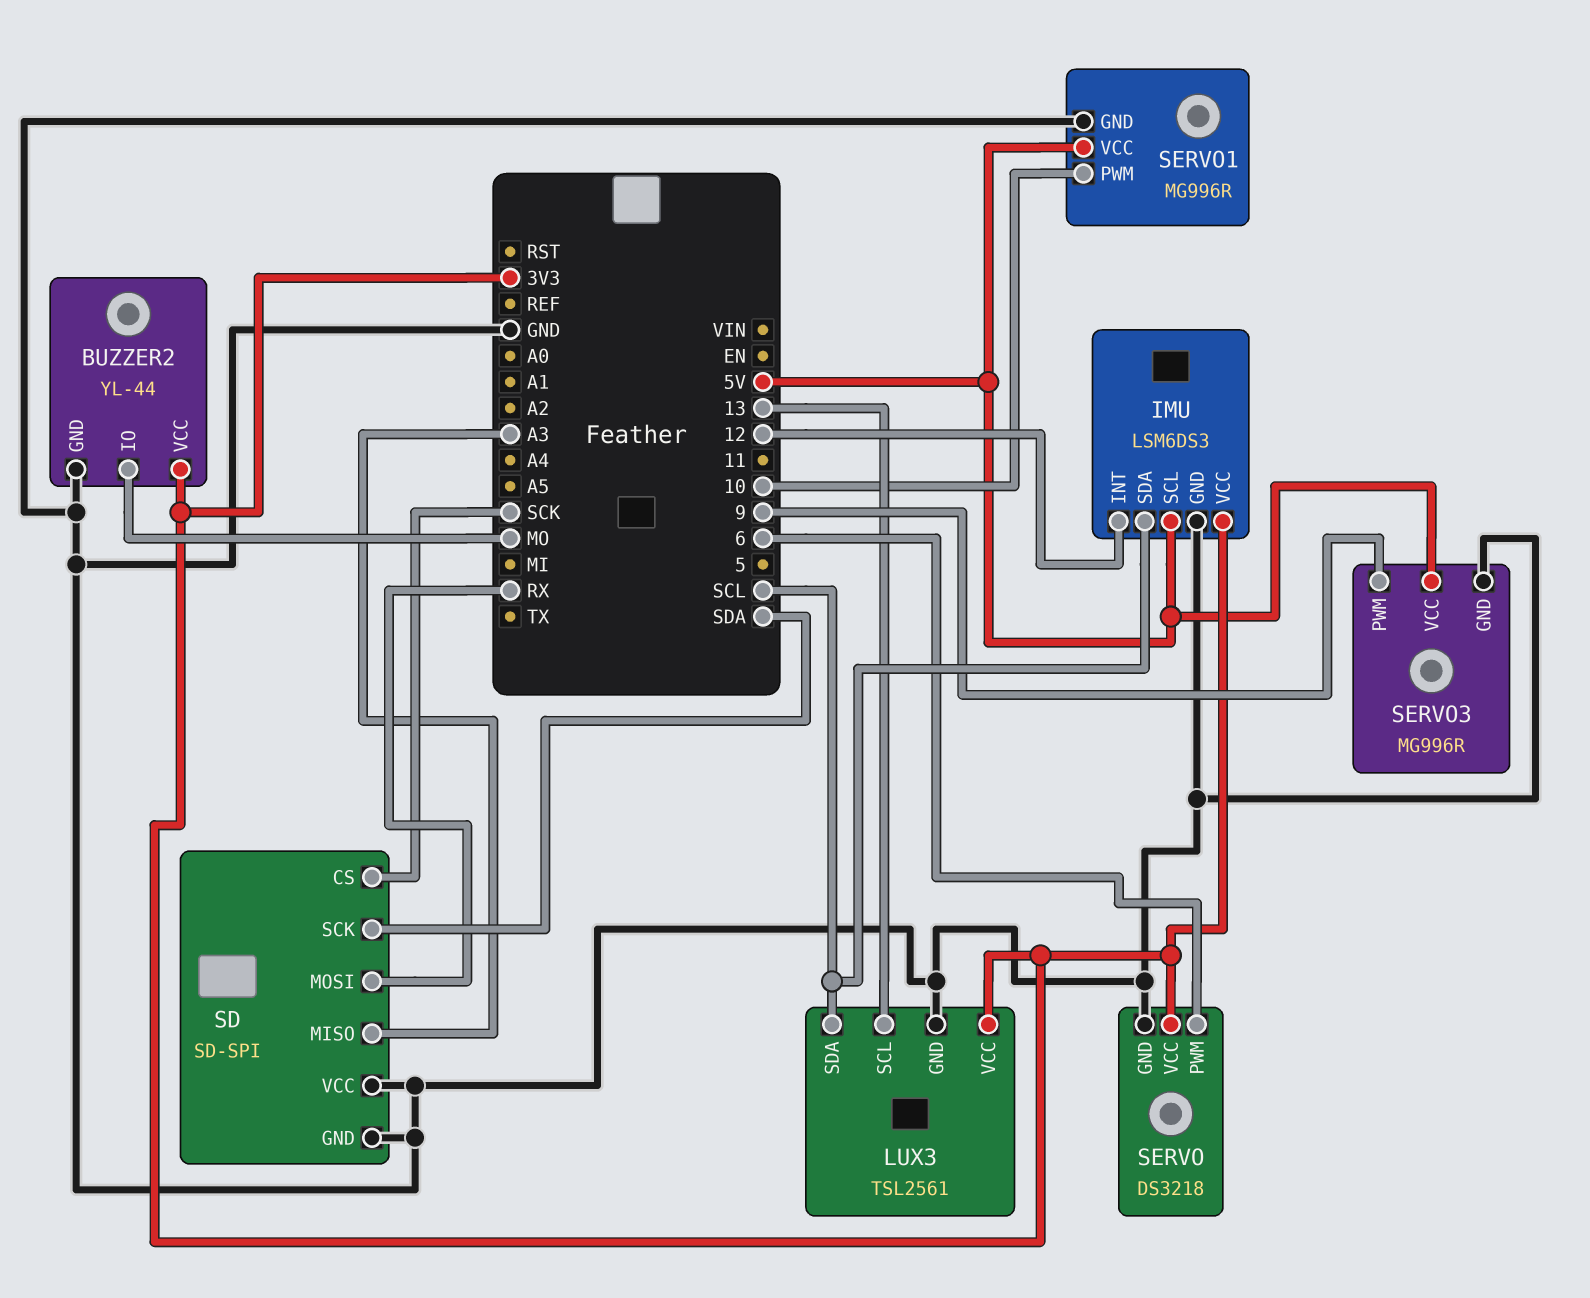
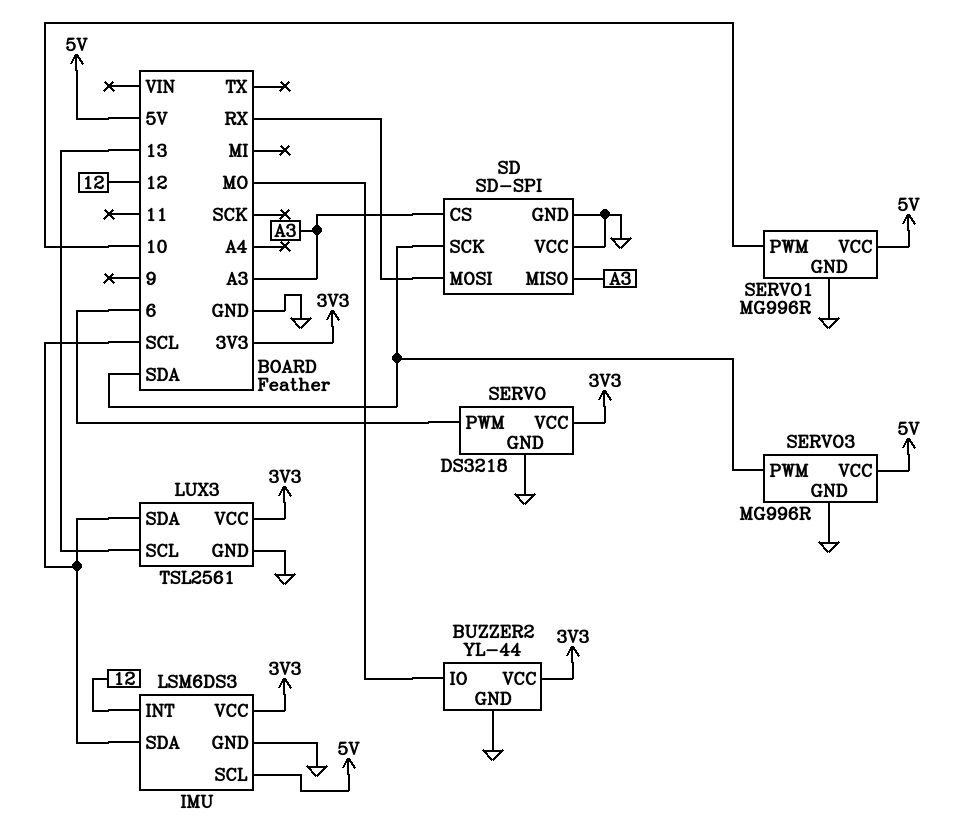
SD pin CS: SCK -> A3
SERVO3 pin PWM: 9 -> SDA

